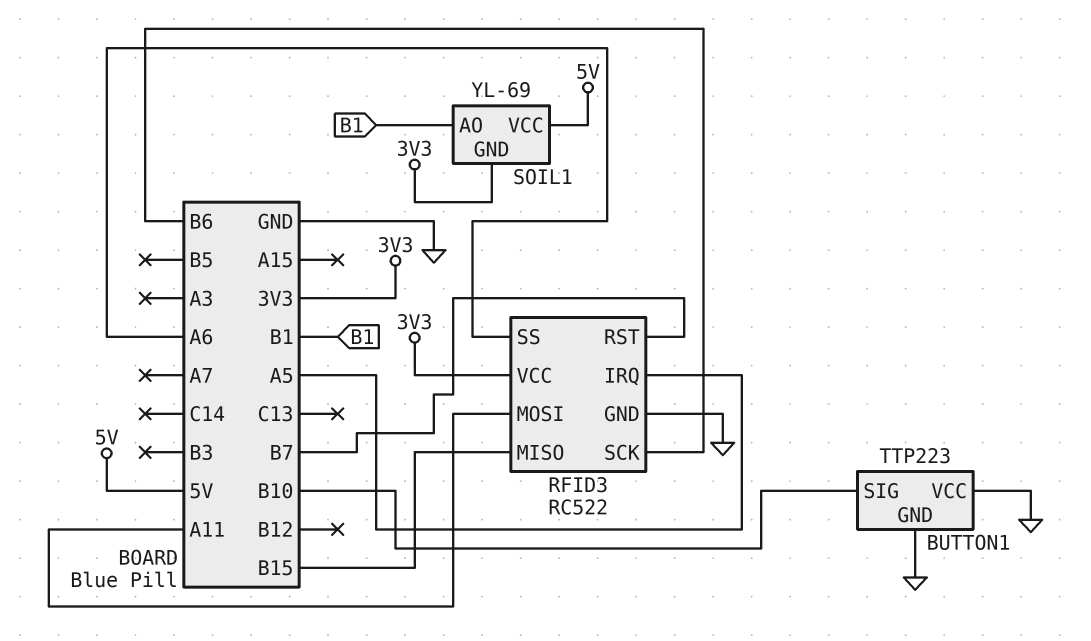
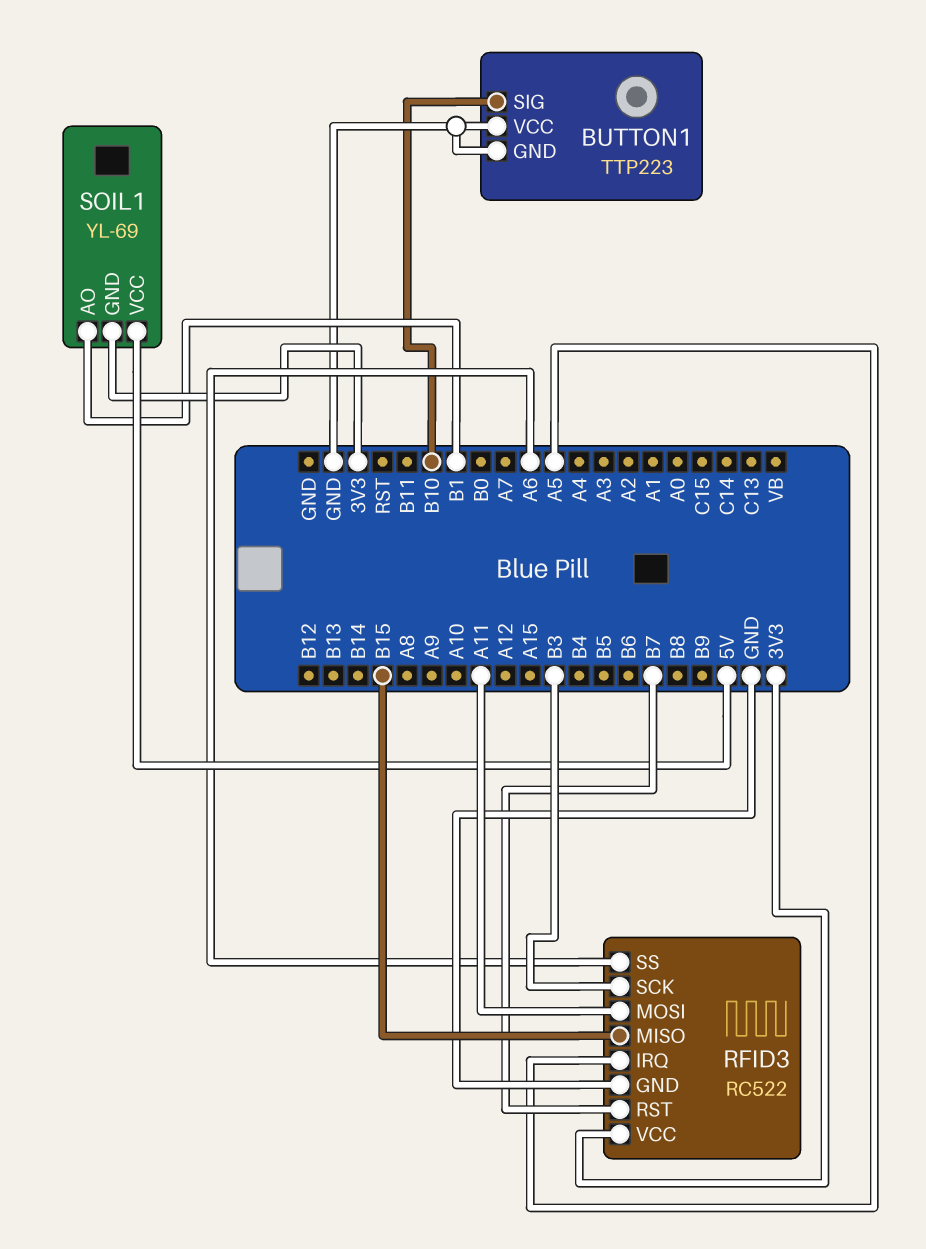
RFID3 pin SCK: B6 -> B3

